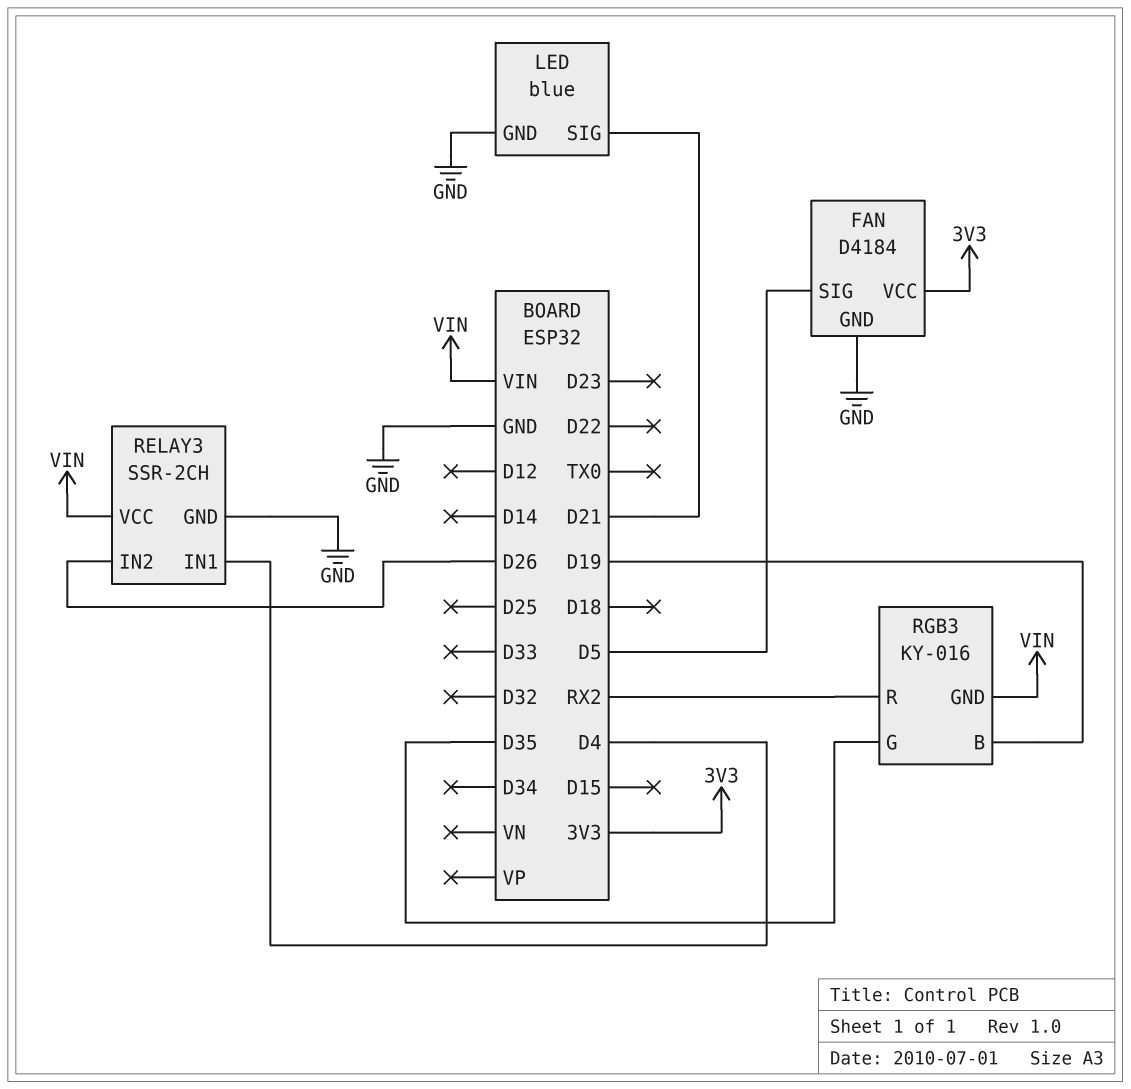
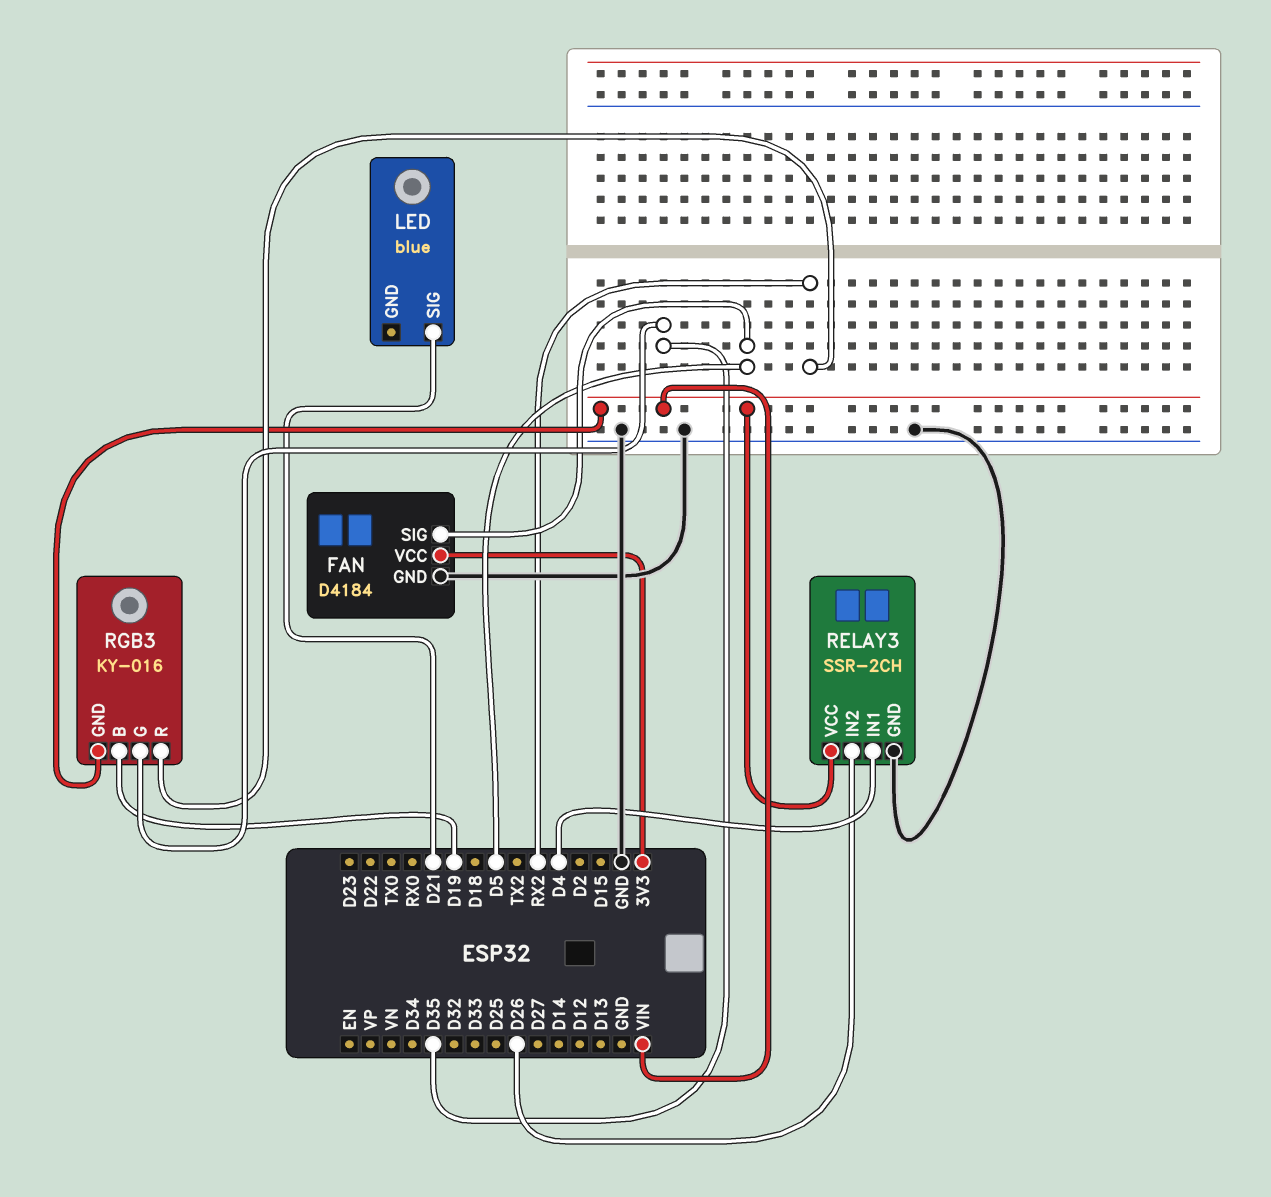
LED pin GND: GND -> none

